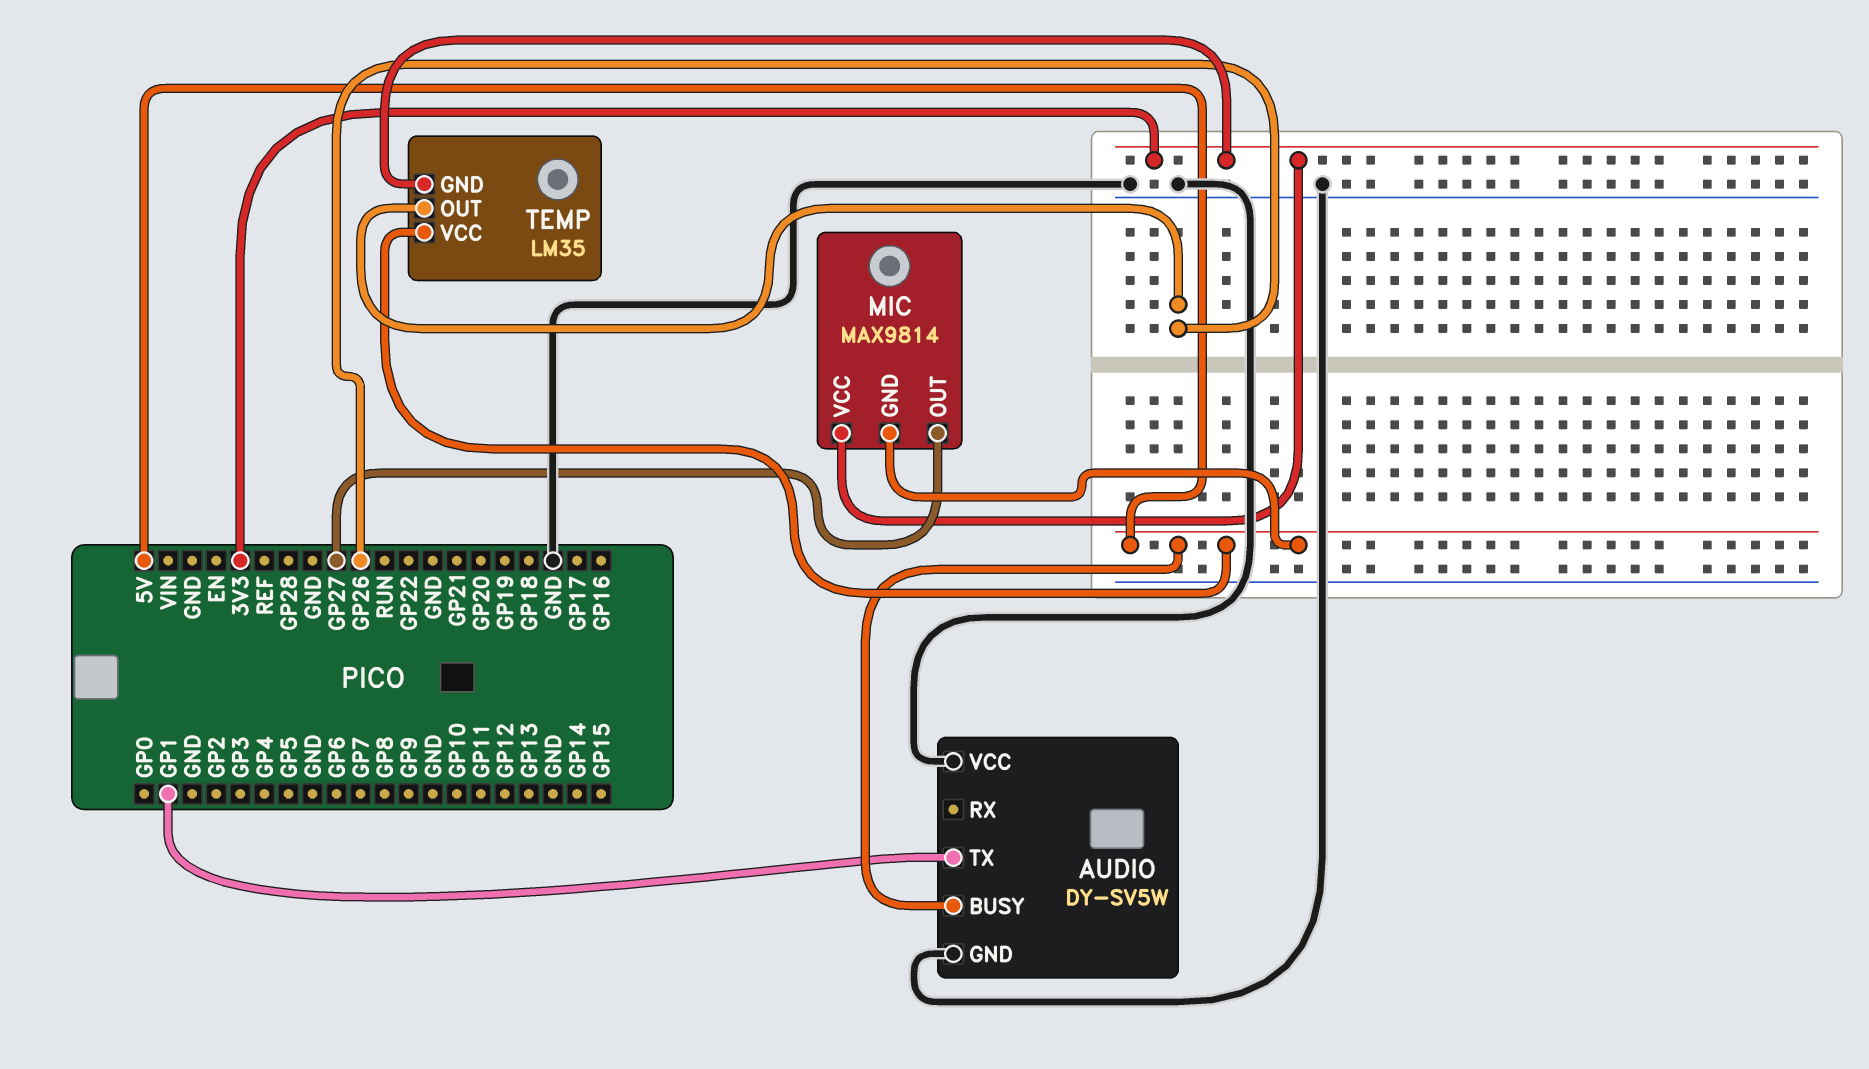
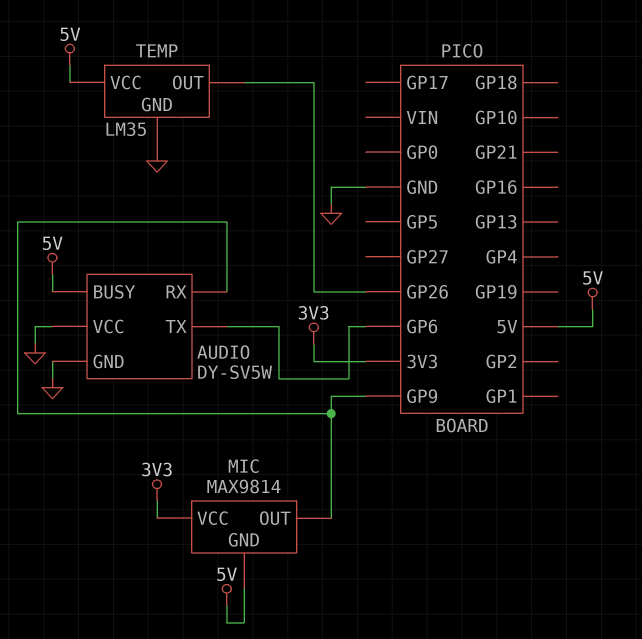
AUDIO pin RX: none -> GP9
AUDIO pin TX: GP1 -> GP6
MIC pin OUT: GP27 -> GP9
TEMP pin GND: 3V3 -> GND

